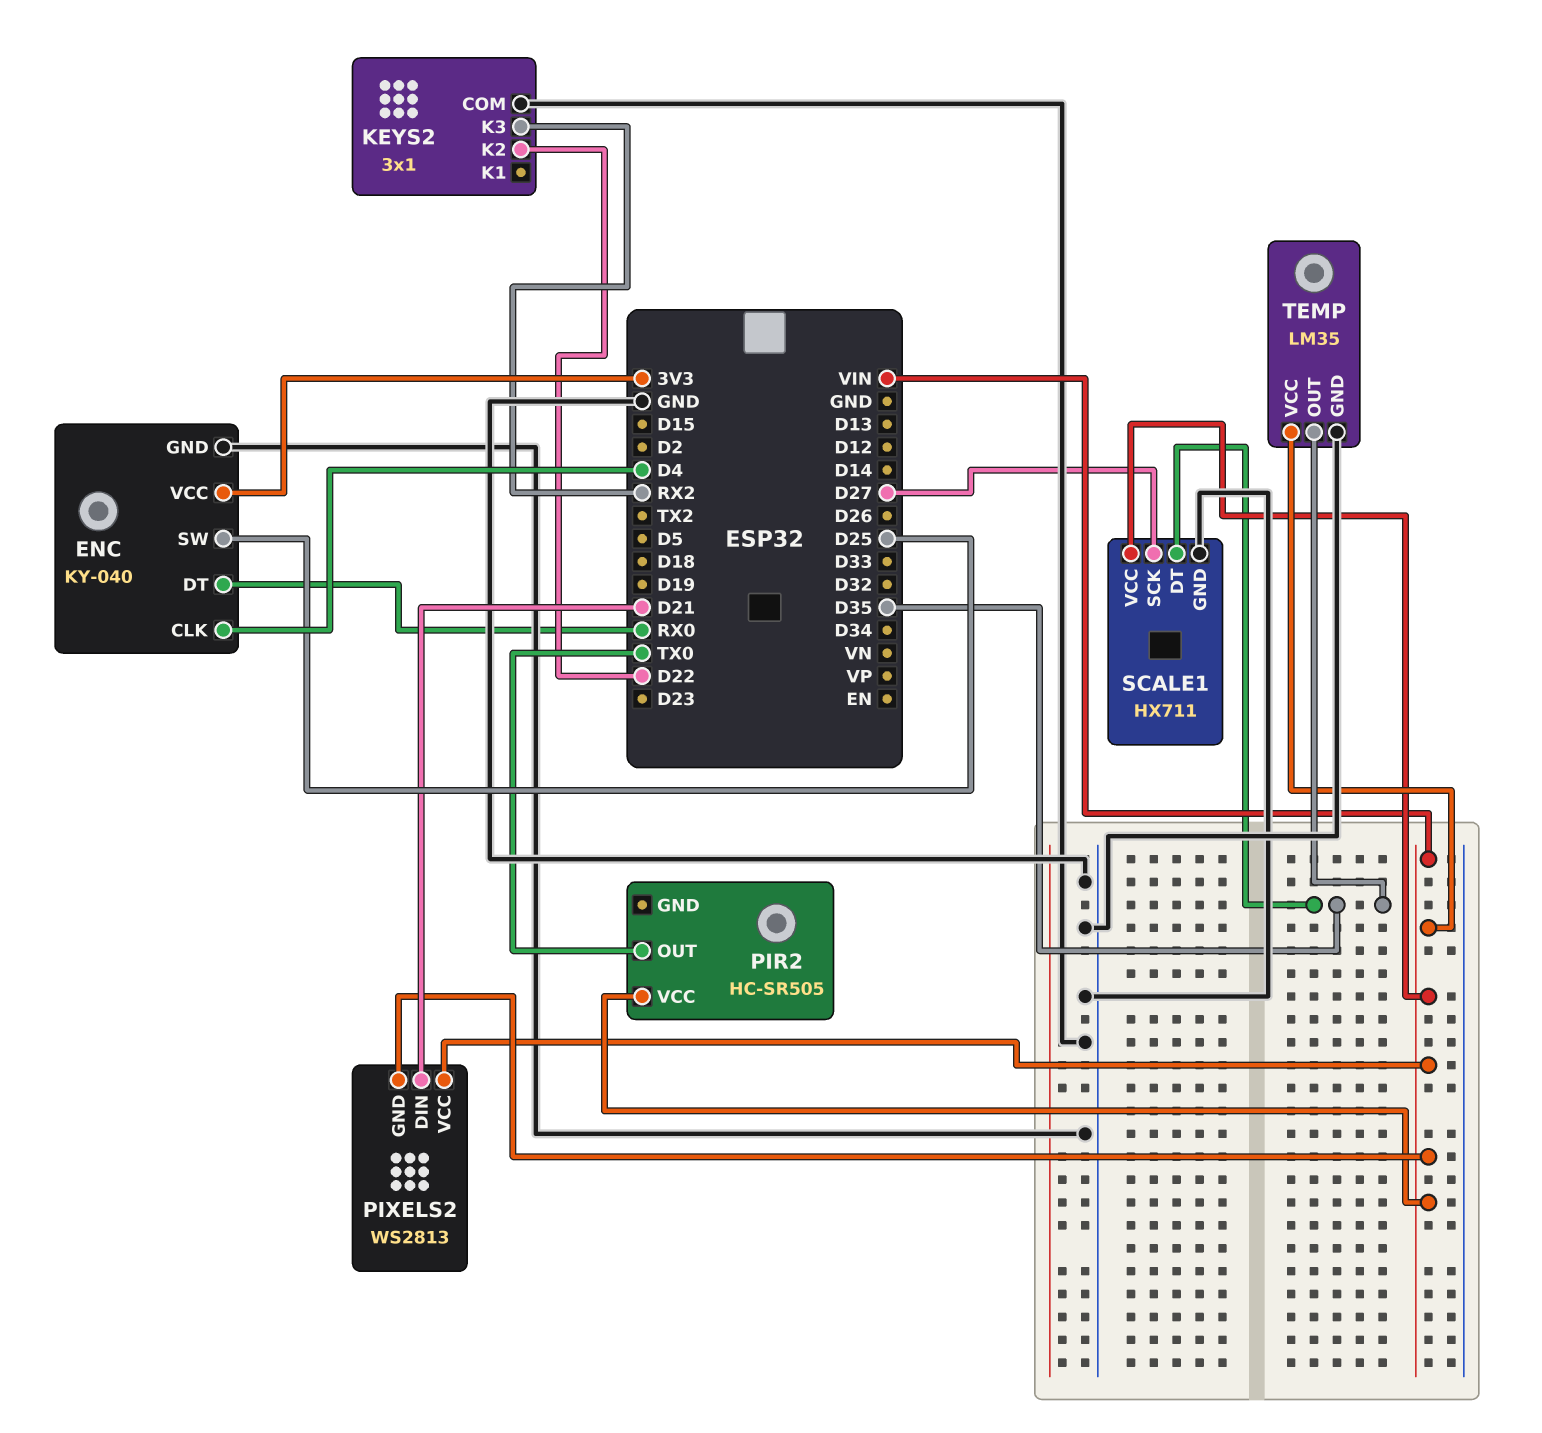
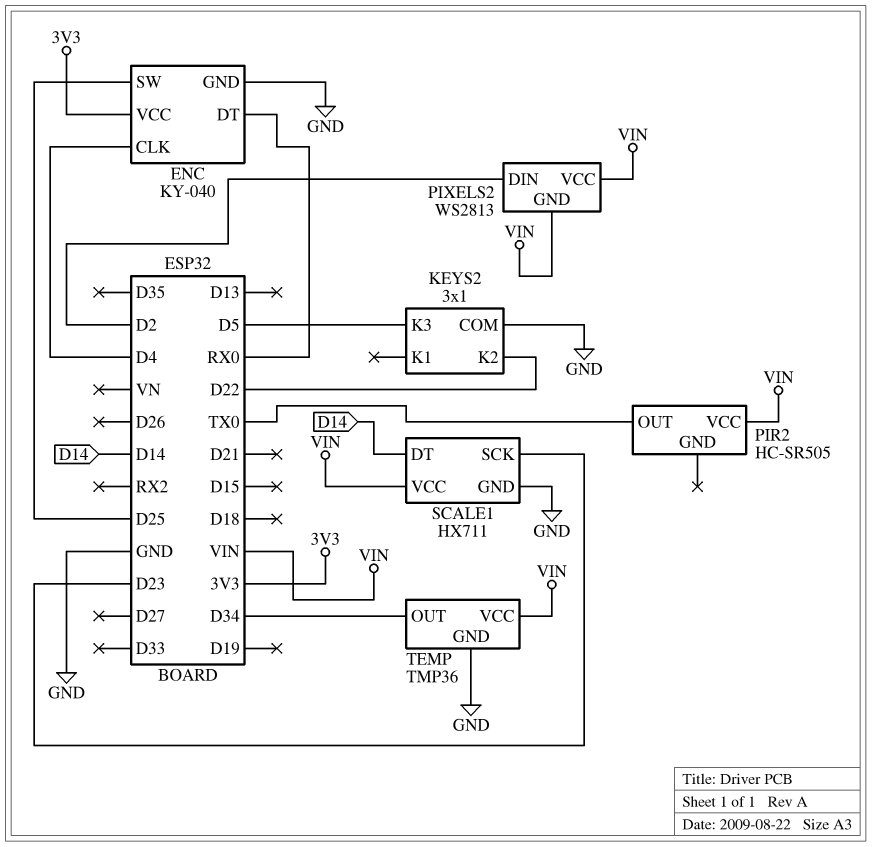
KEYS2 pin K3: RX2 -> D5
PIXELS2 pin DIN: D21 -> D2
SCALE1 pin DT: D35 -> D14
SCALE1 pin SCK: D27 -> D23
TEMP: LM35 -> TMP36
TEMP pin OUT: D35 -> D34

